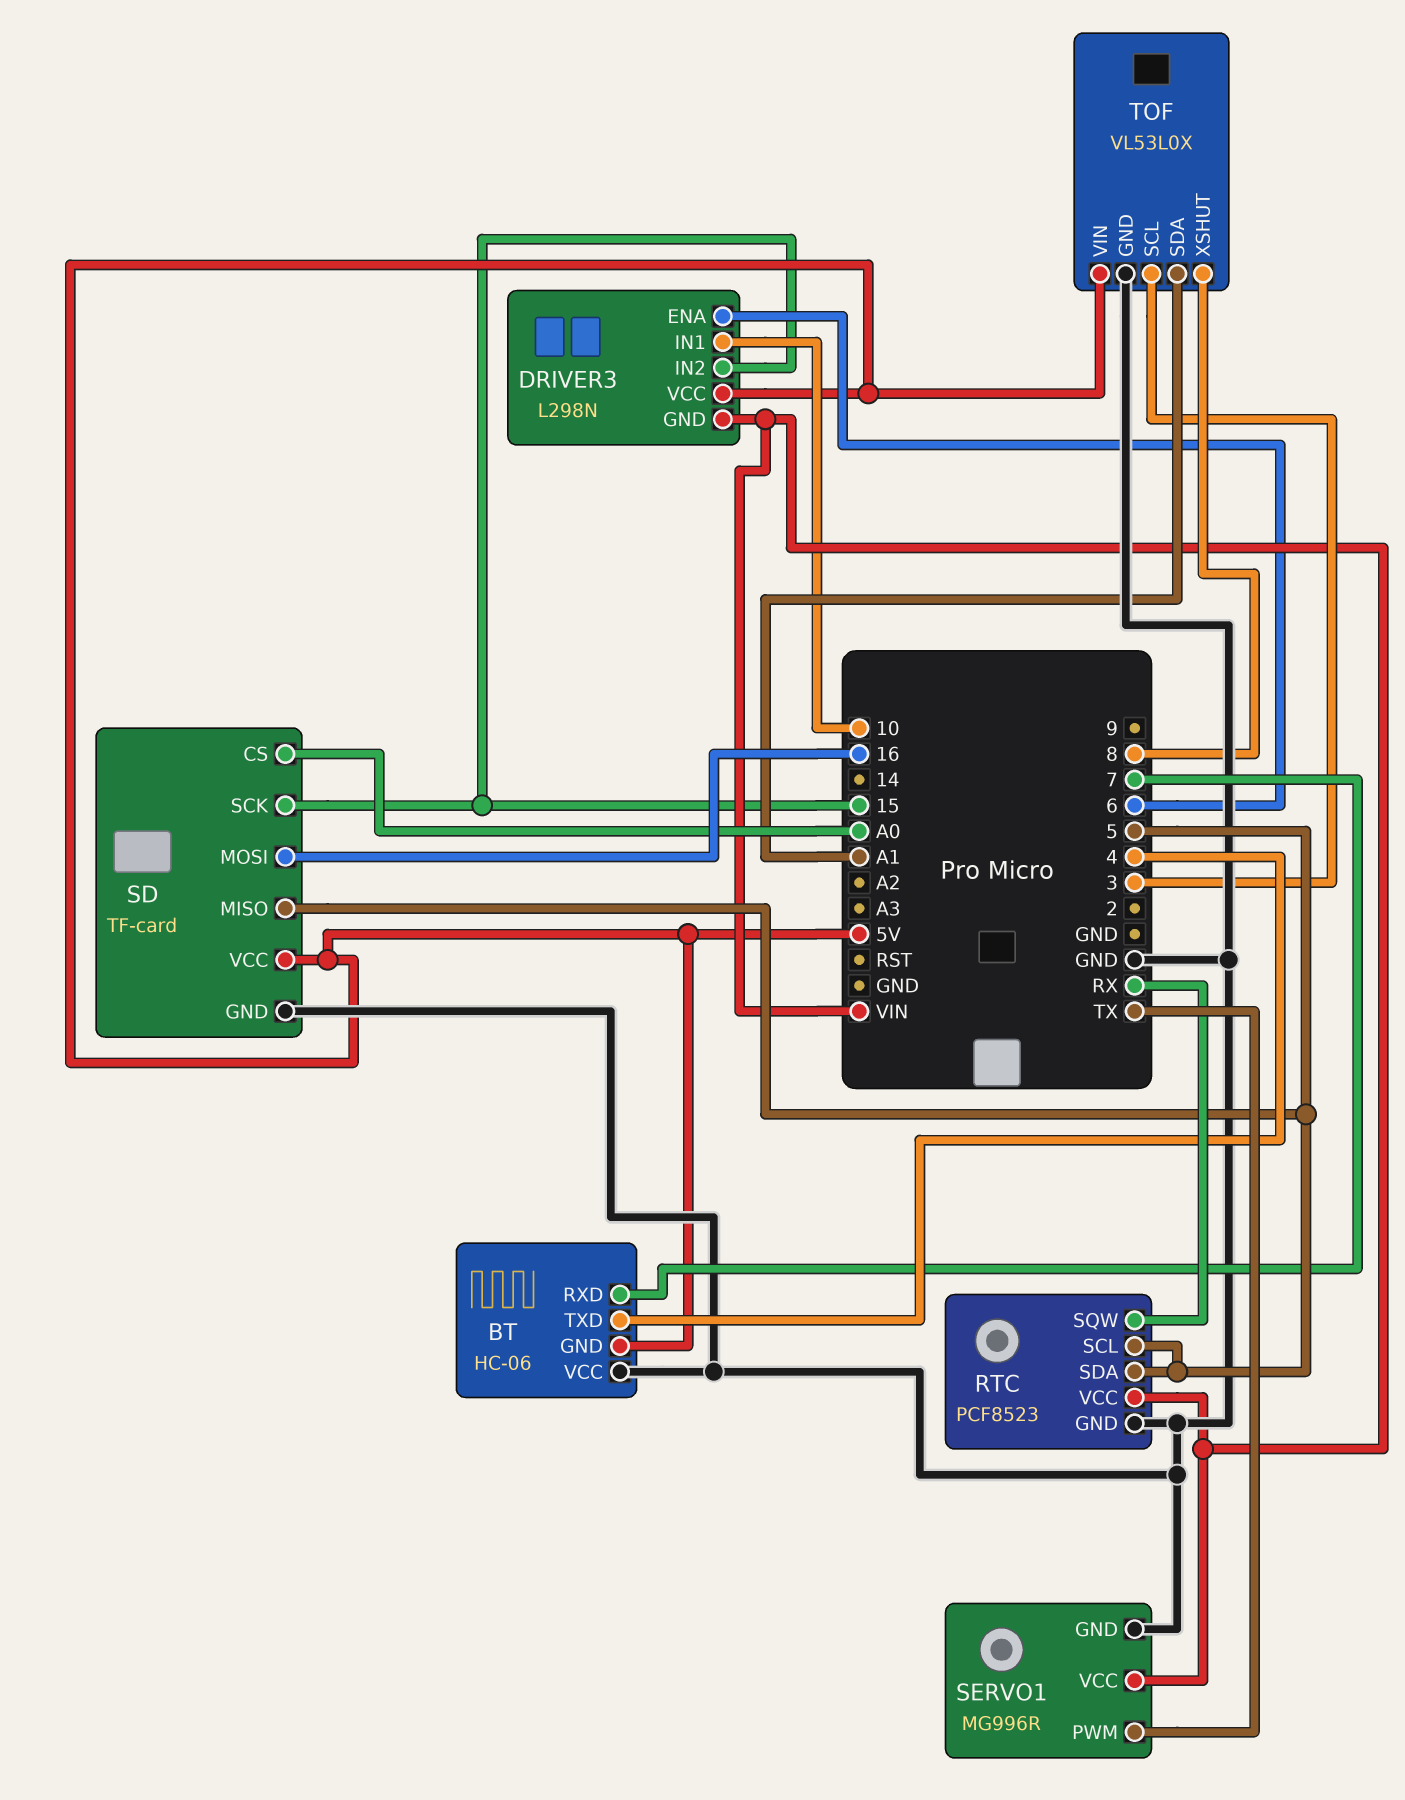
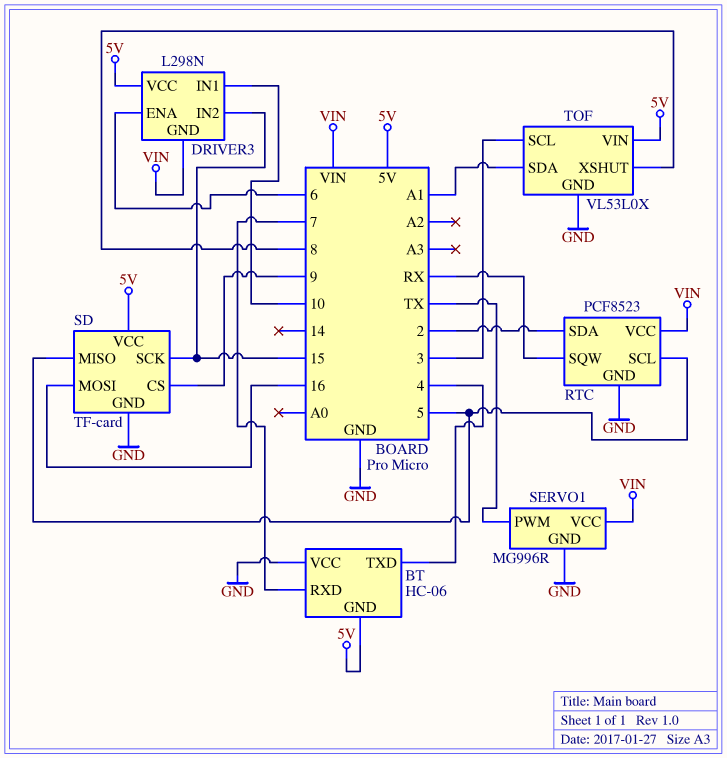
RTC pin SDA: 5 -> 2
SD pin CS: A0 -> 9

